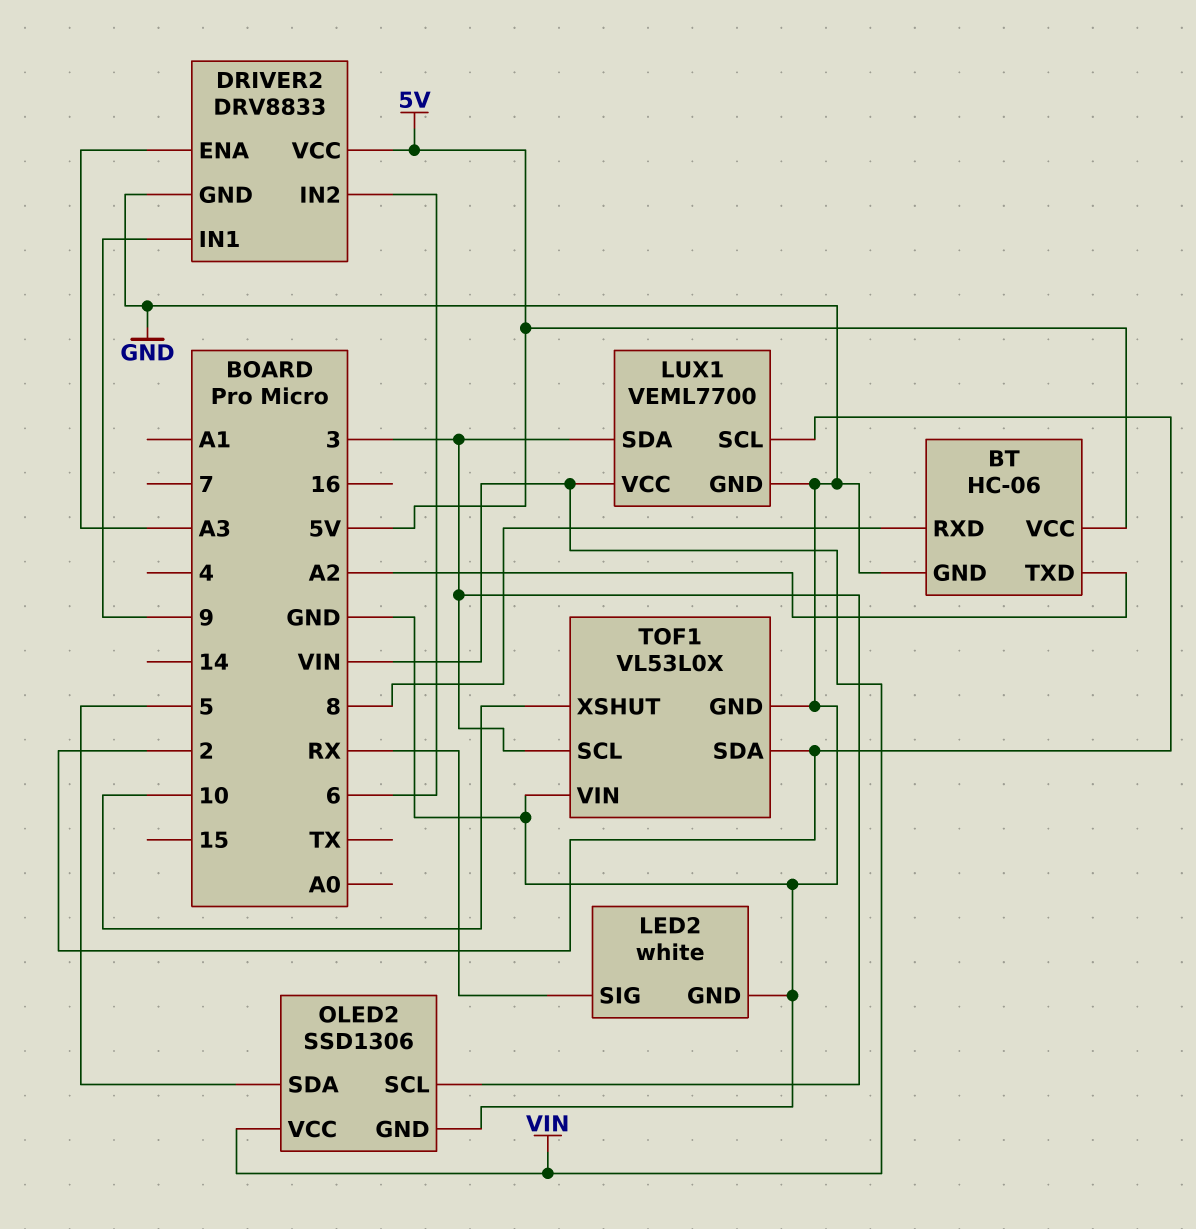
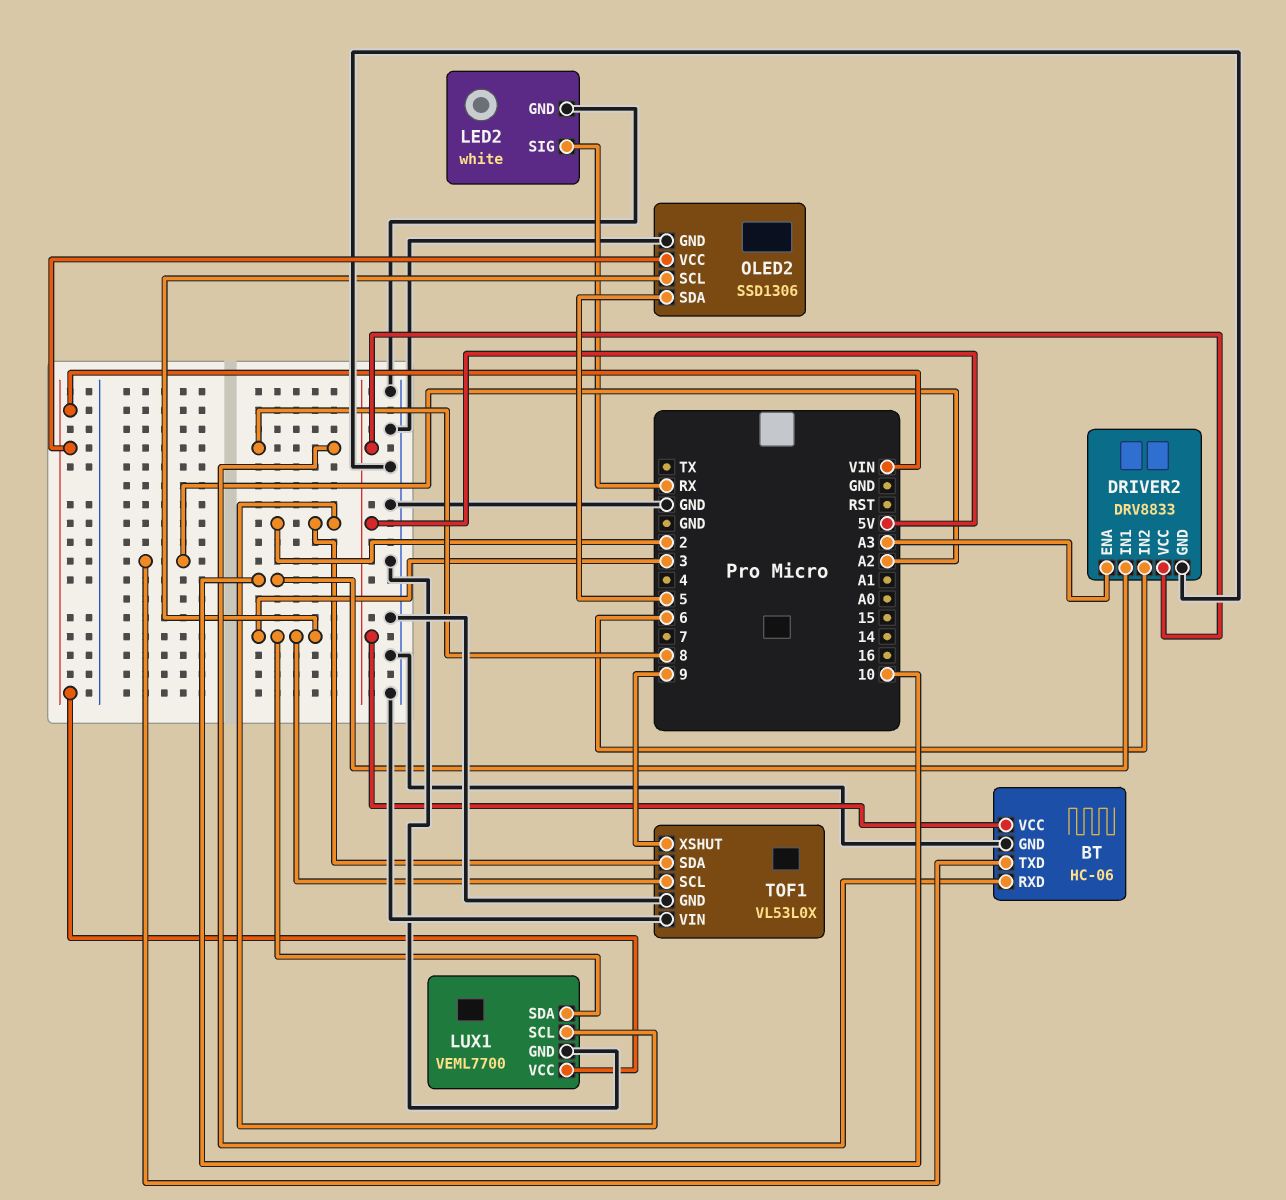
DRIVER2 pin IN1: 9 -> 10
TOF1 pin XSHUT: 10 -> 9

